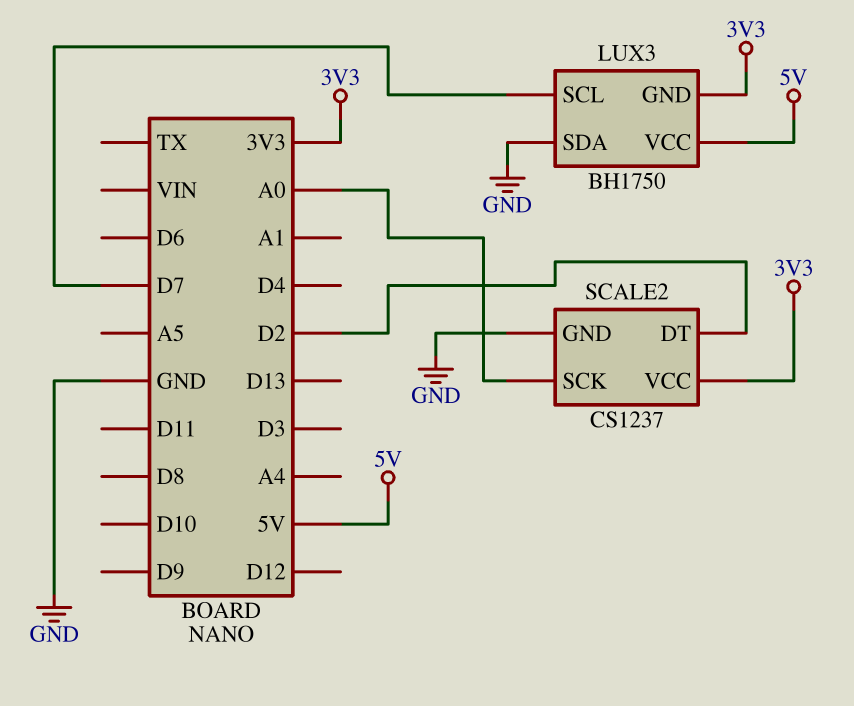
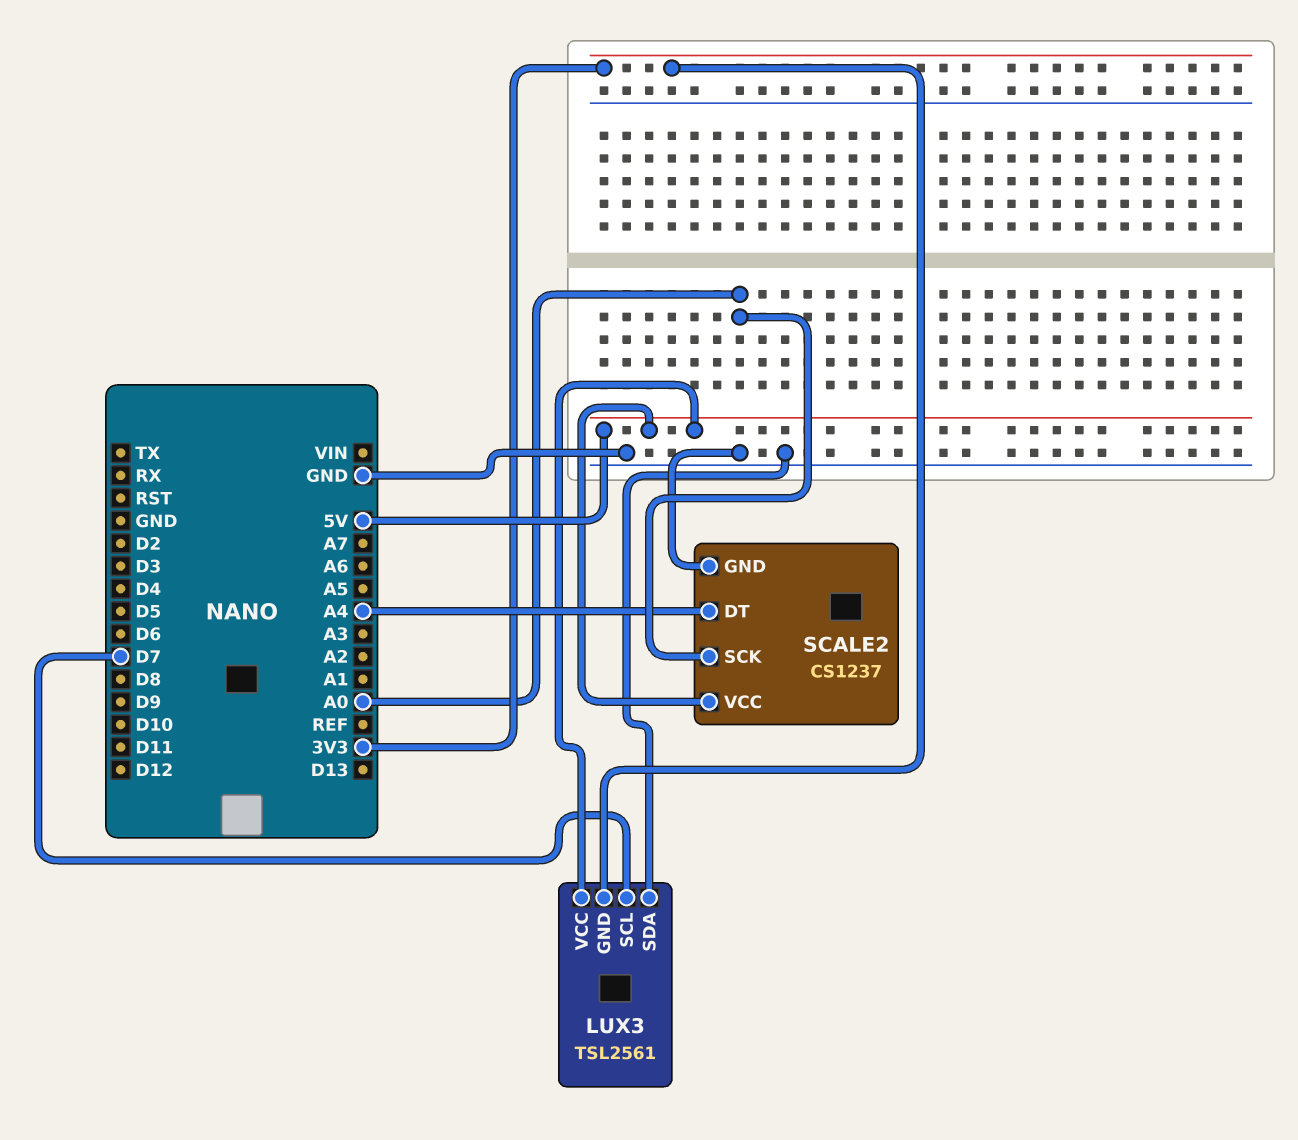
LUX3: BH1750 -> TSL2561
SCALE2 pin DT: D2 -> A4
SCALE2 pin VCC: 3V3 -> 5V

